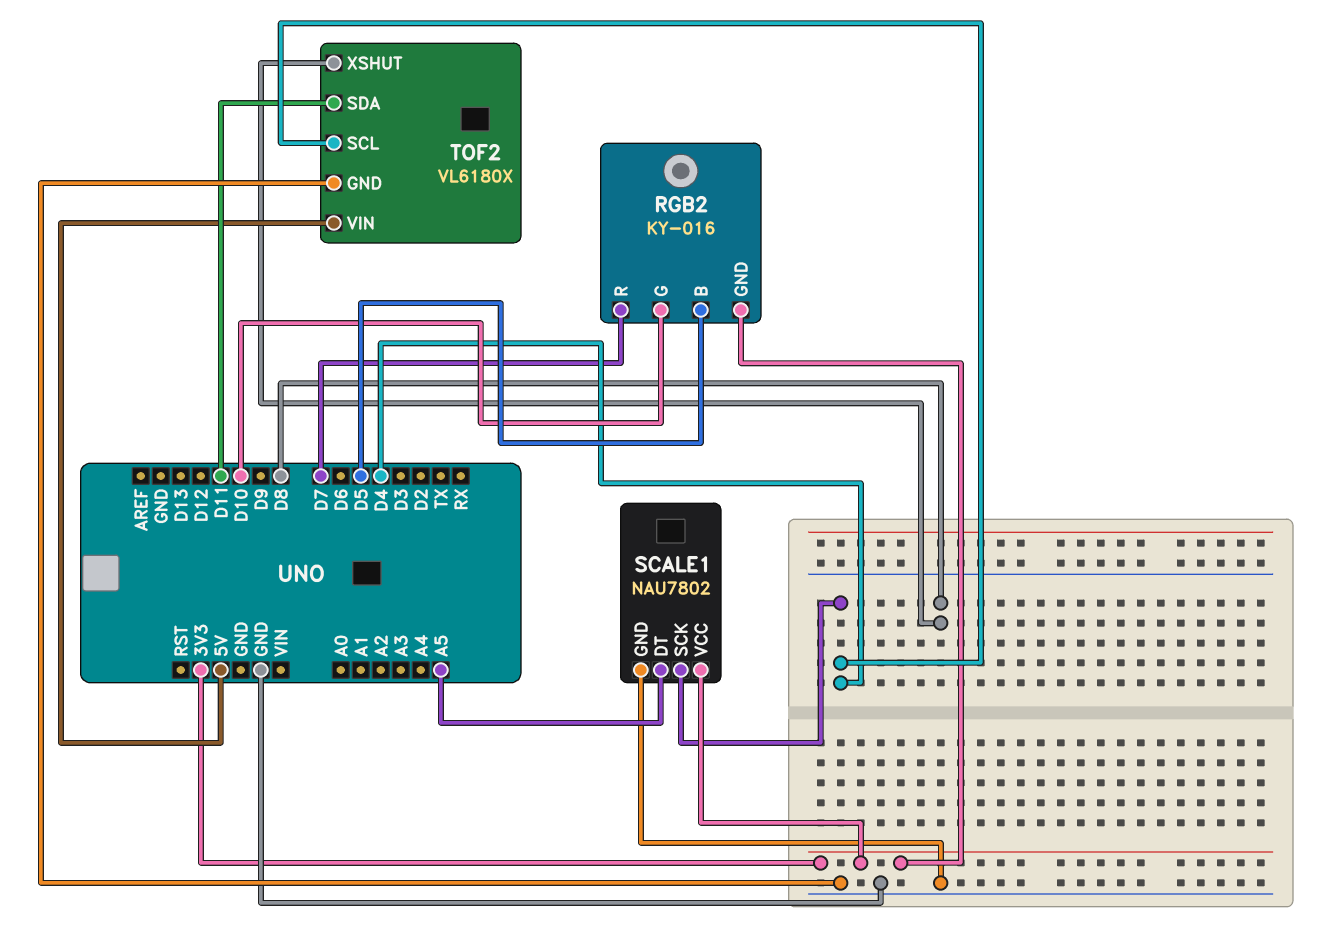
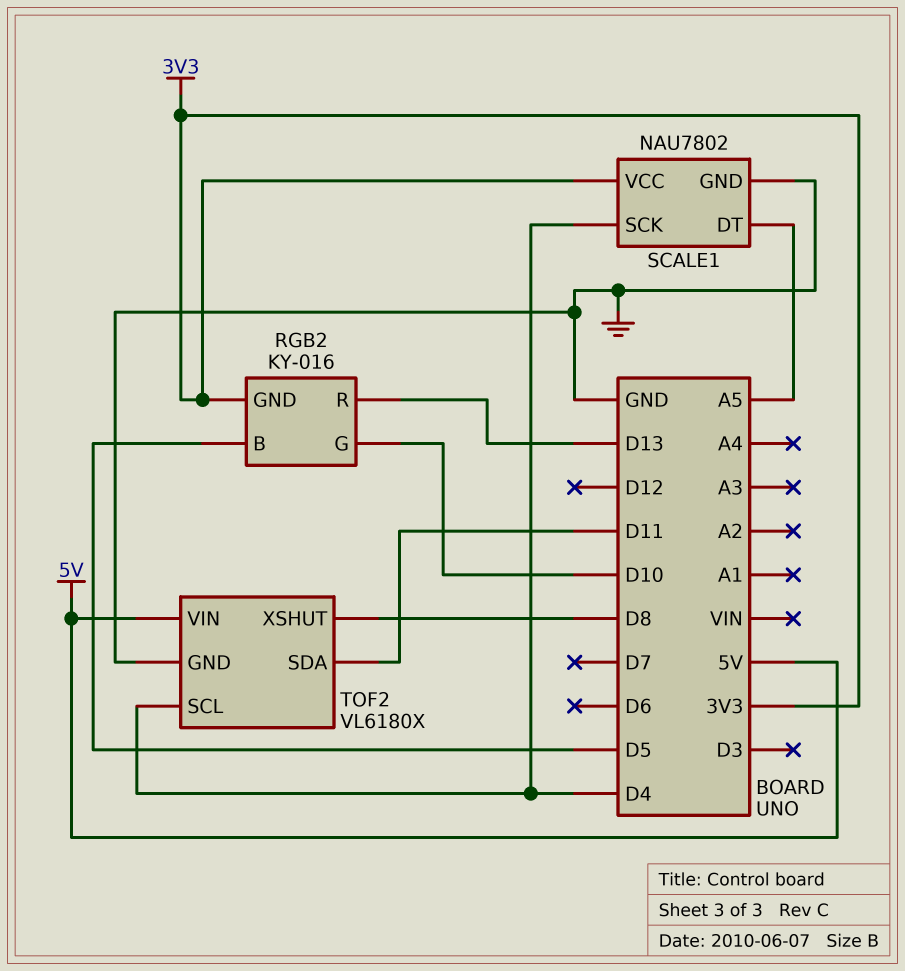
RGB2 pin R: D7 -> D13

